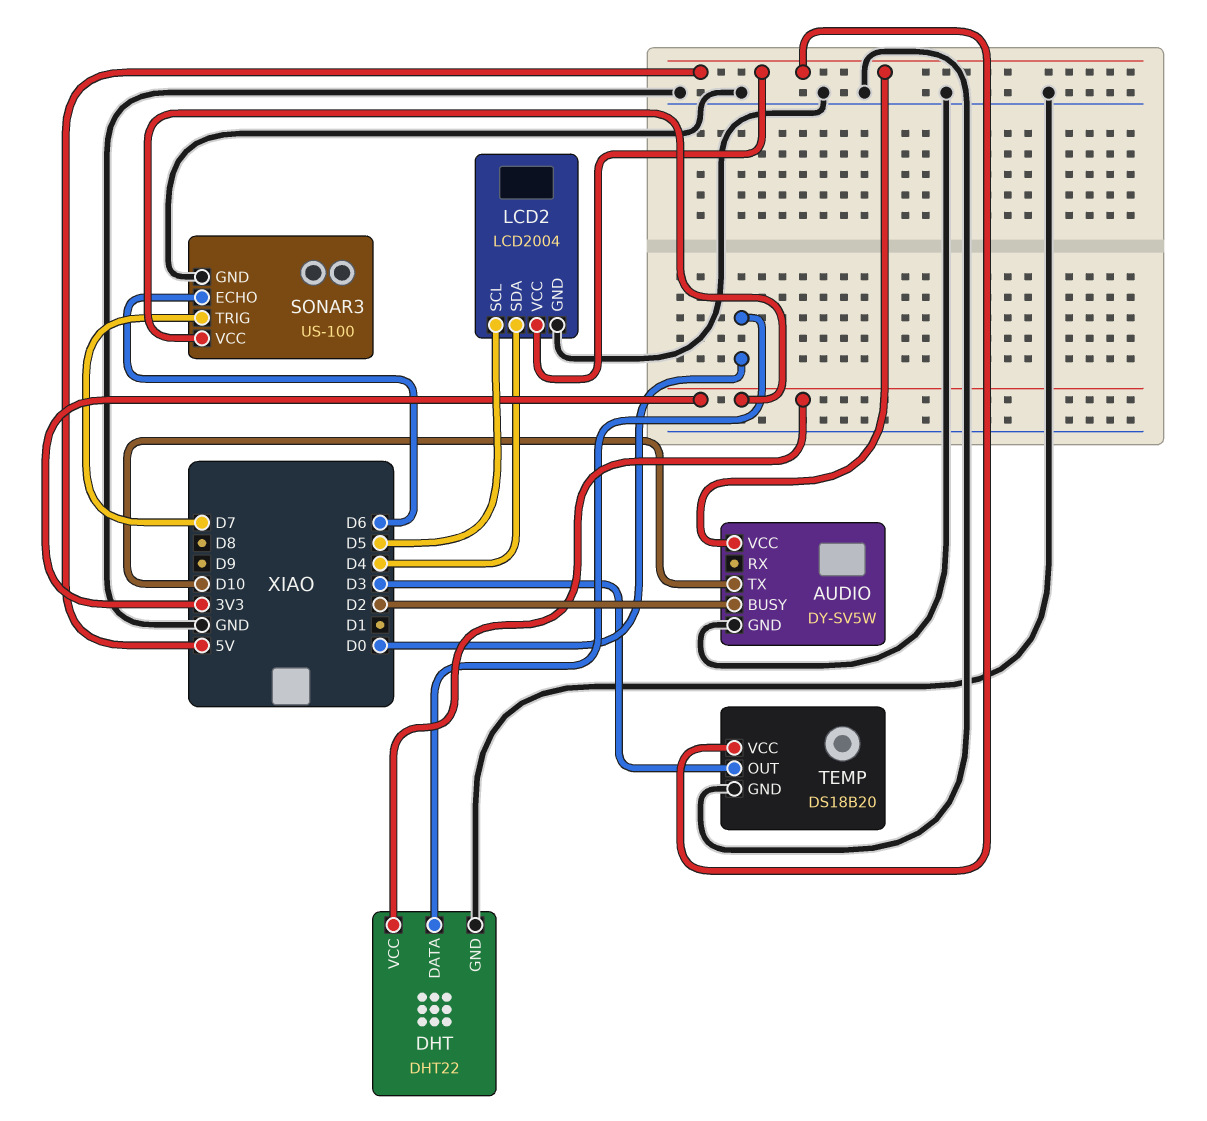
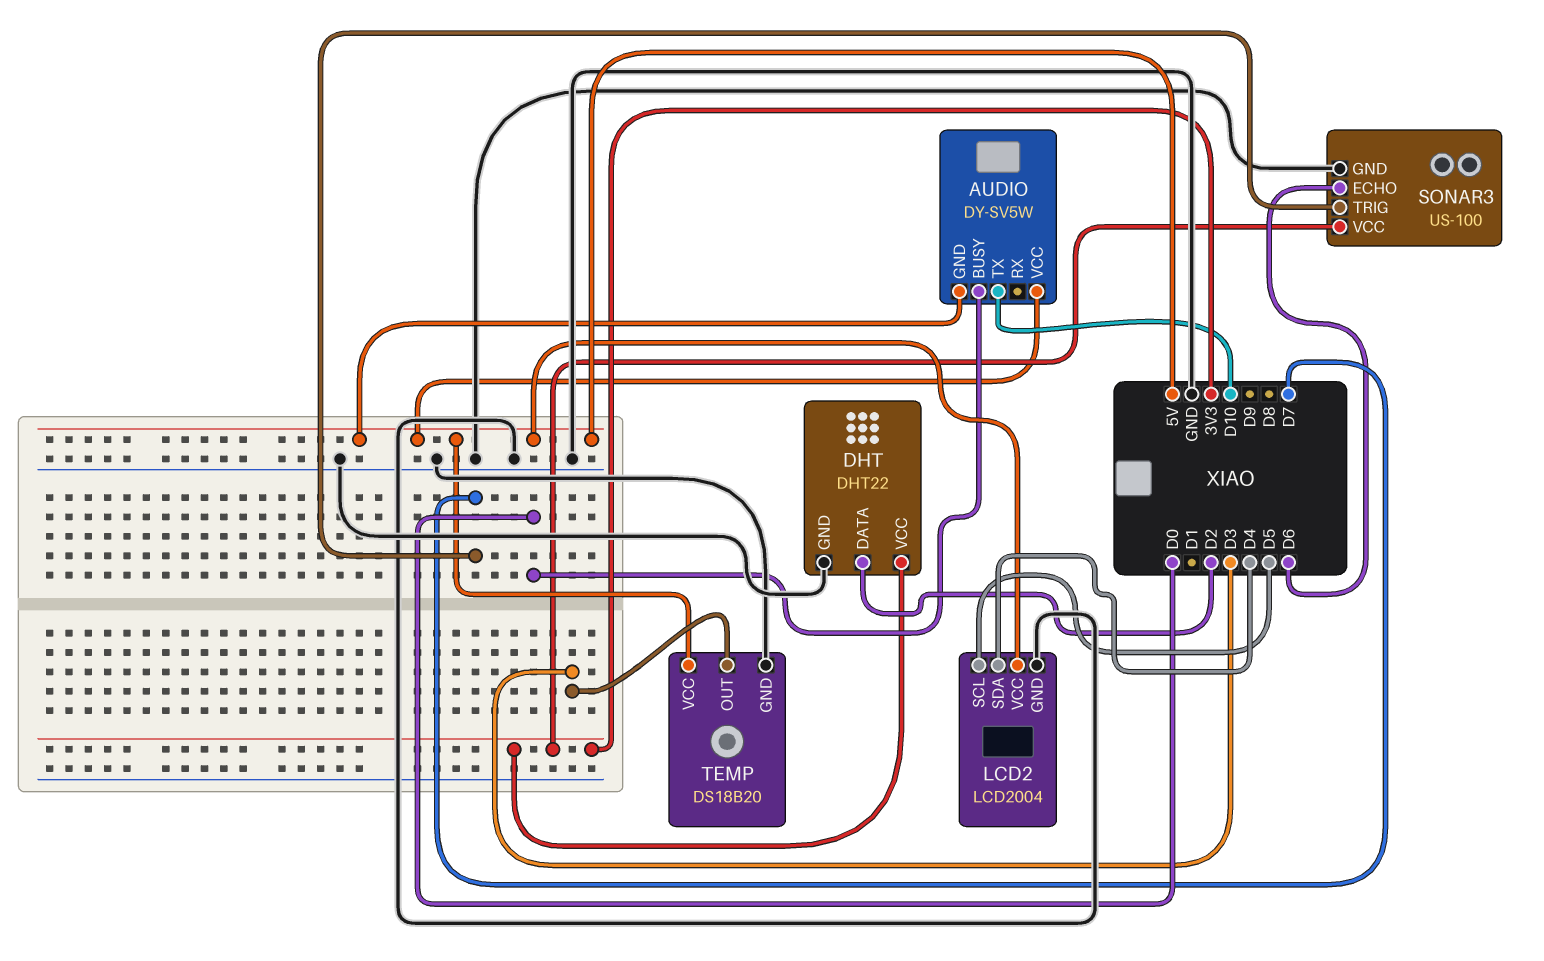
AUDIO pin BUSY: D2 -> D0
AUDIO pin GND: GND -> 5V
DHT pin DATA: D0 -> D2

